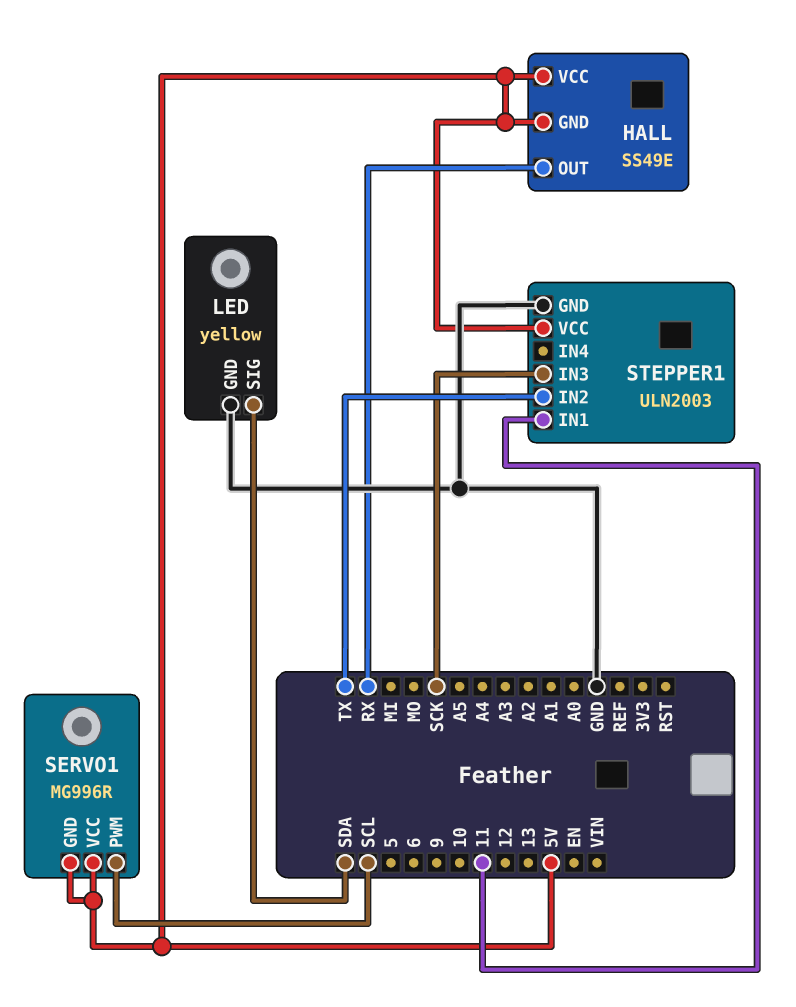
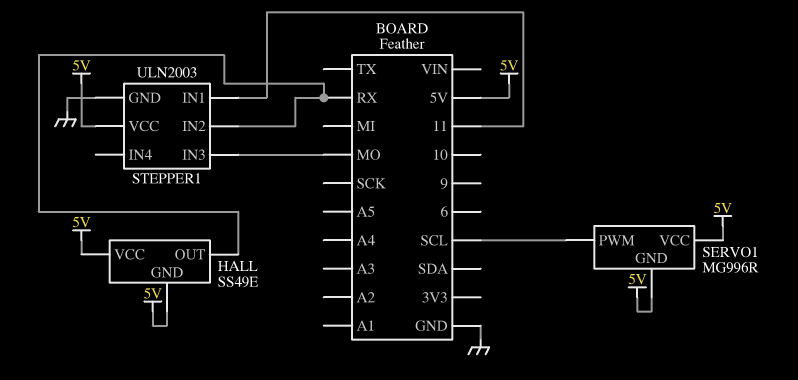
LED: yellow -> none
LED pin GND: GND -> none
LED pin SIG: SDA -> none
STEPPER1 pin IN2: TX -> RX
STEPPER1 pin IN3: SCK -> MO

